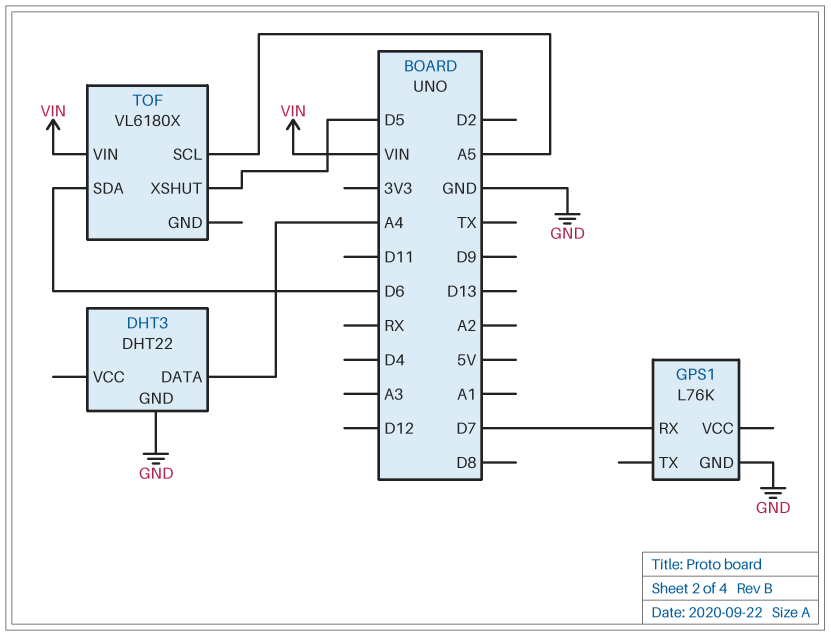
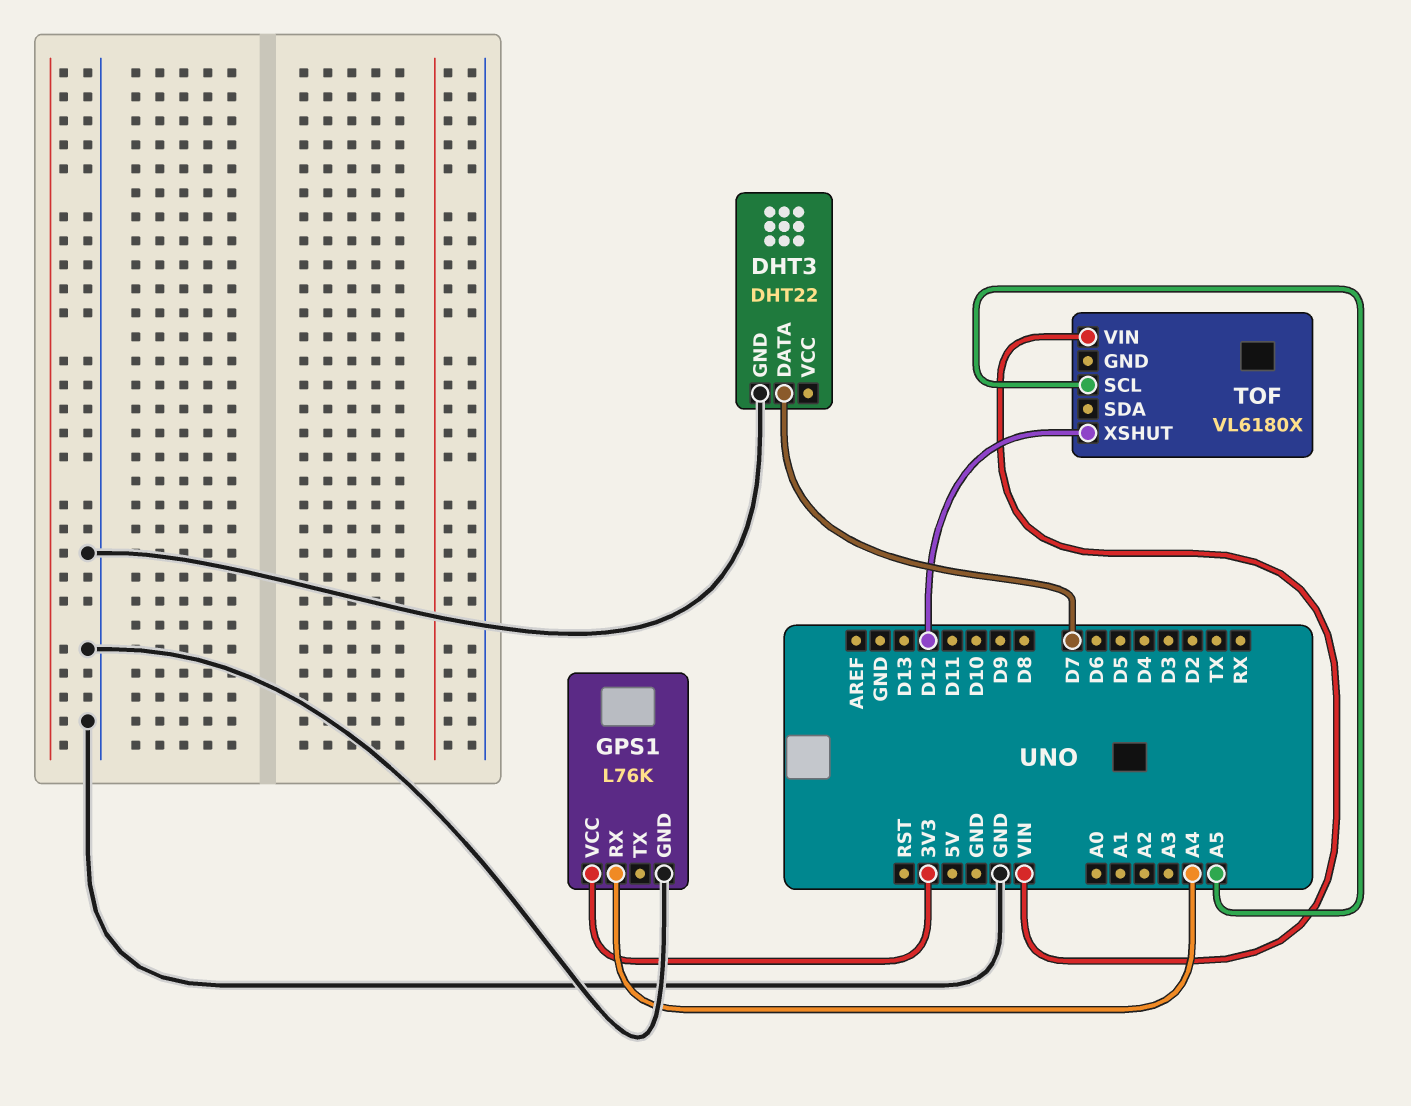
DHT3 pin DATA: A4 -> D7
GPS1 pin RX: D7 -> A4
GPS1 pin VCC: none -> 3V3
TOF pin SDA: D6 -> none
TOF pin XSHUT: D5 -> D12

